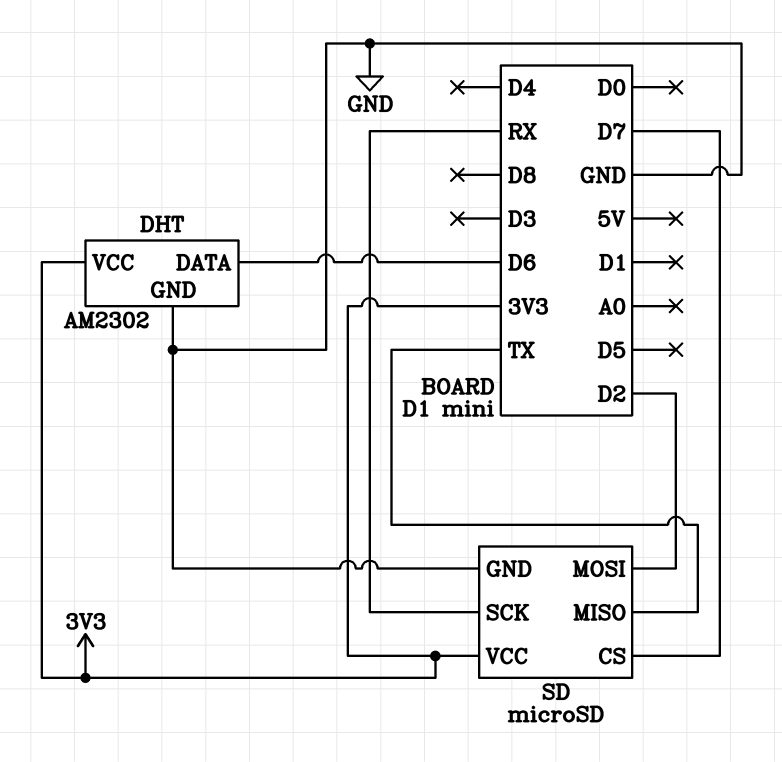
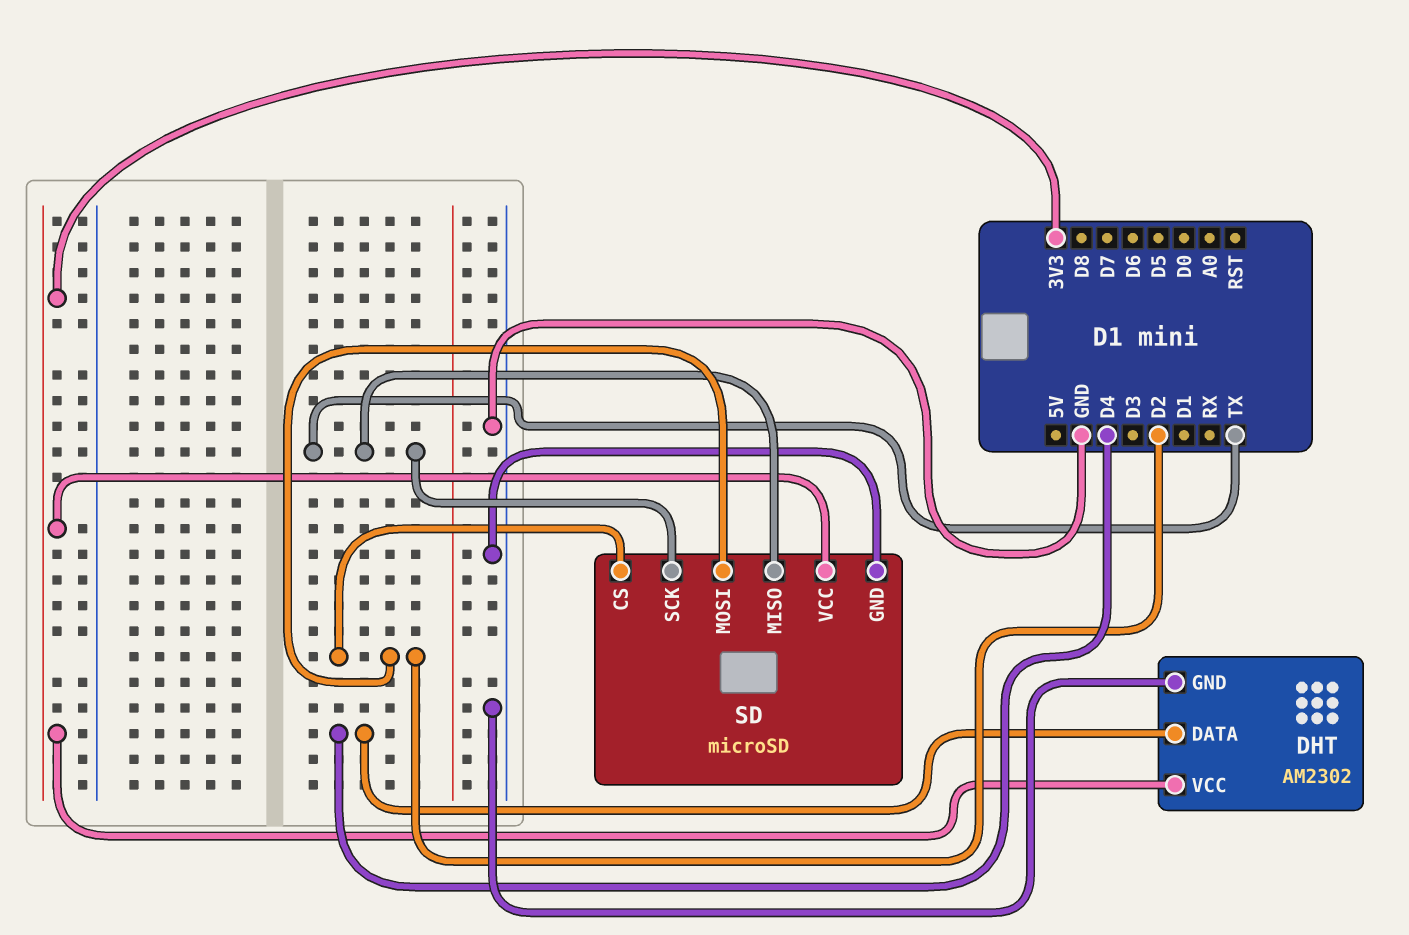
DHT pin DATA: D6 -> D4
SD pin CS: D7 -> D2
SD pin SCK: RX -> TX

